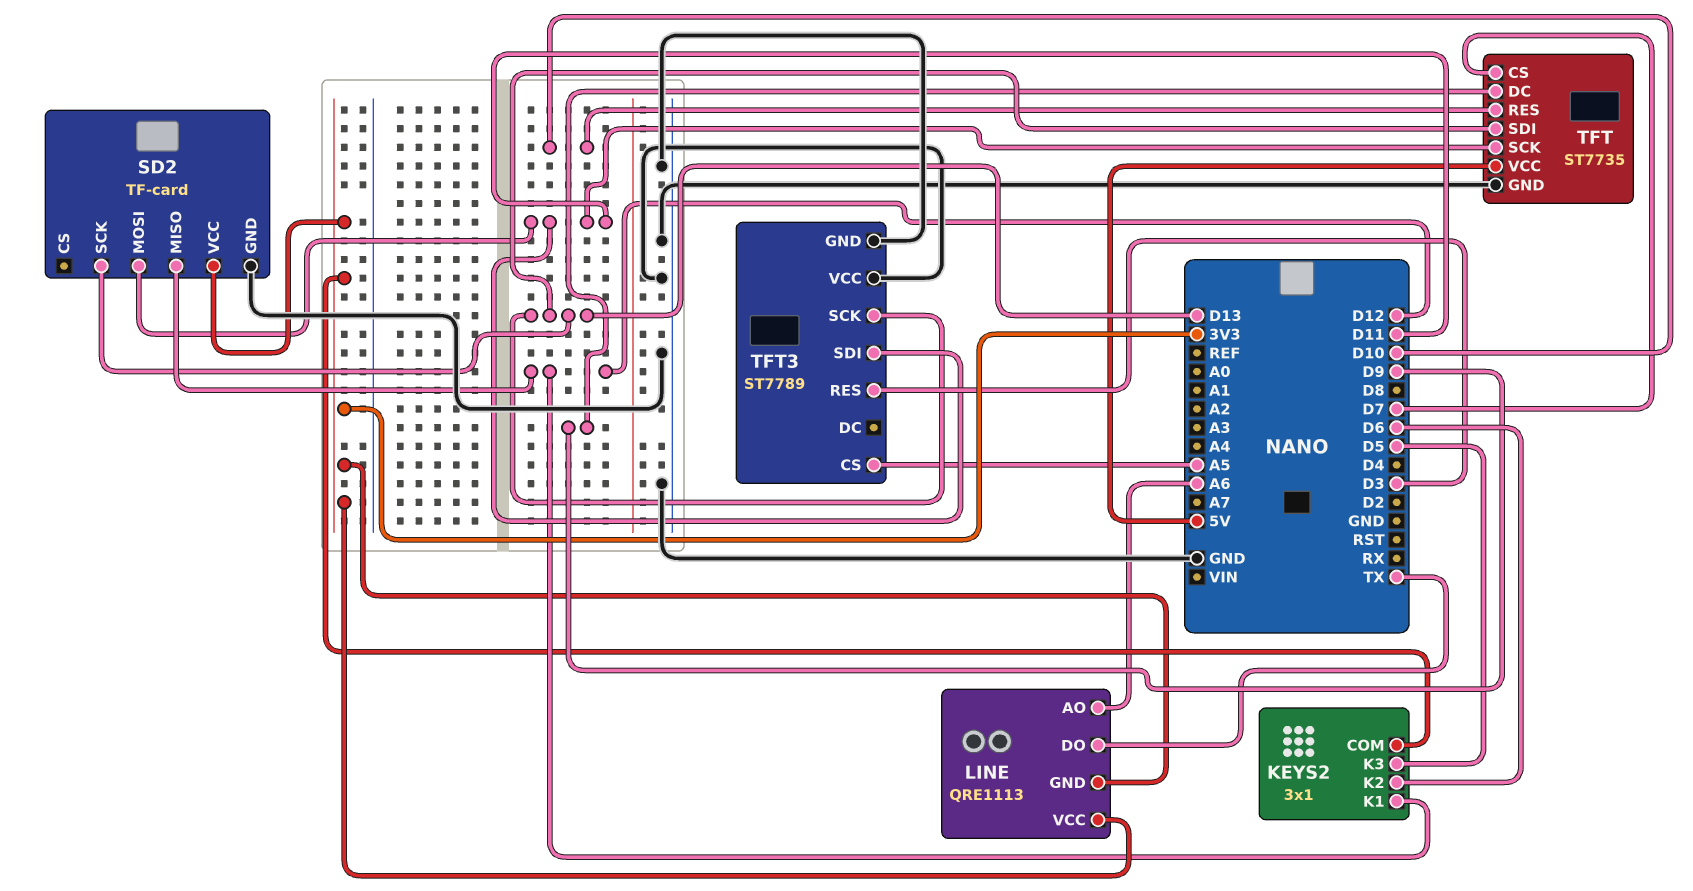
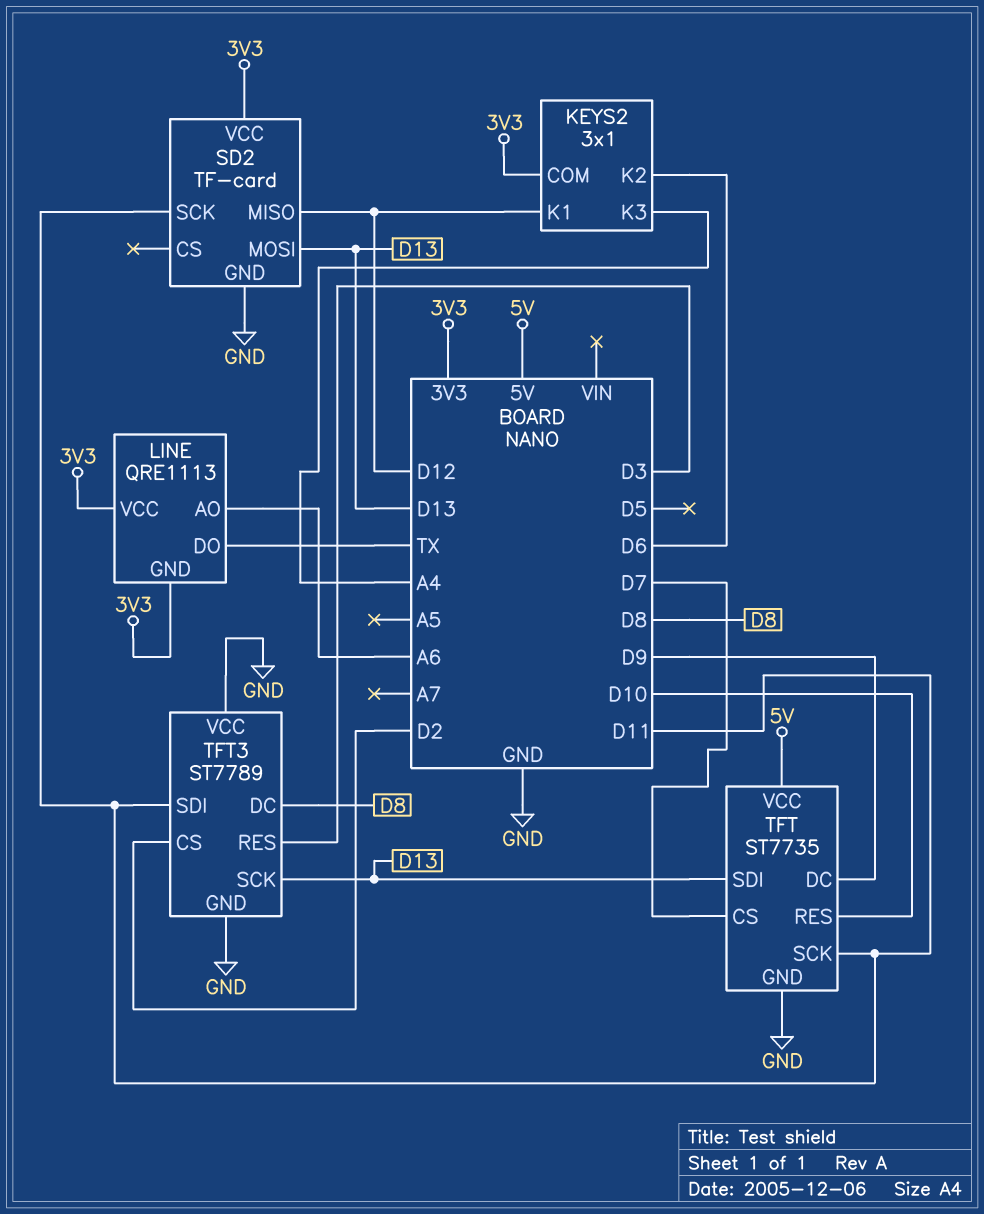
KEYS2 pin K3: D5 -> A4
SD2 pin MOSI: D11 -> D13
SD2 pin SCK: D13 -> D11
TFT3 pin CS: A5 -> D2
TFT3 pin DC: none -> D8

